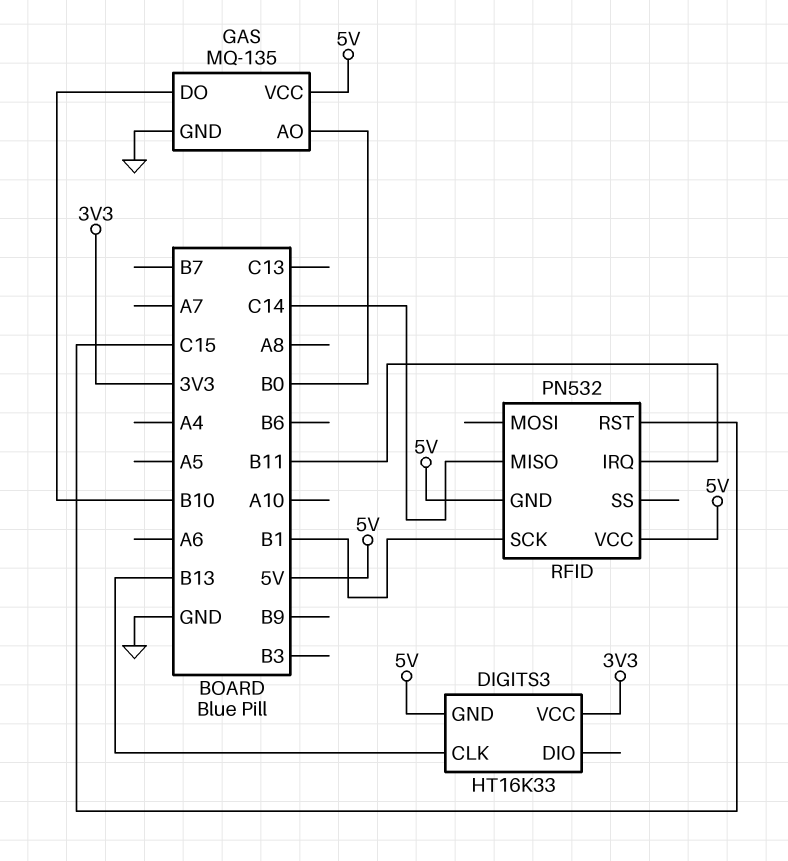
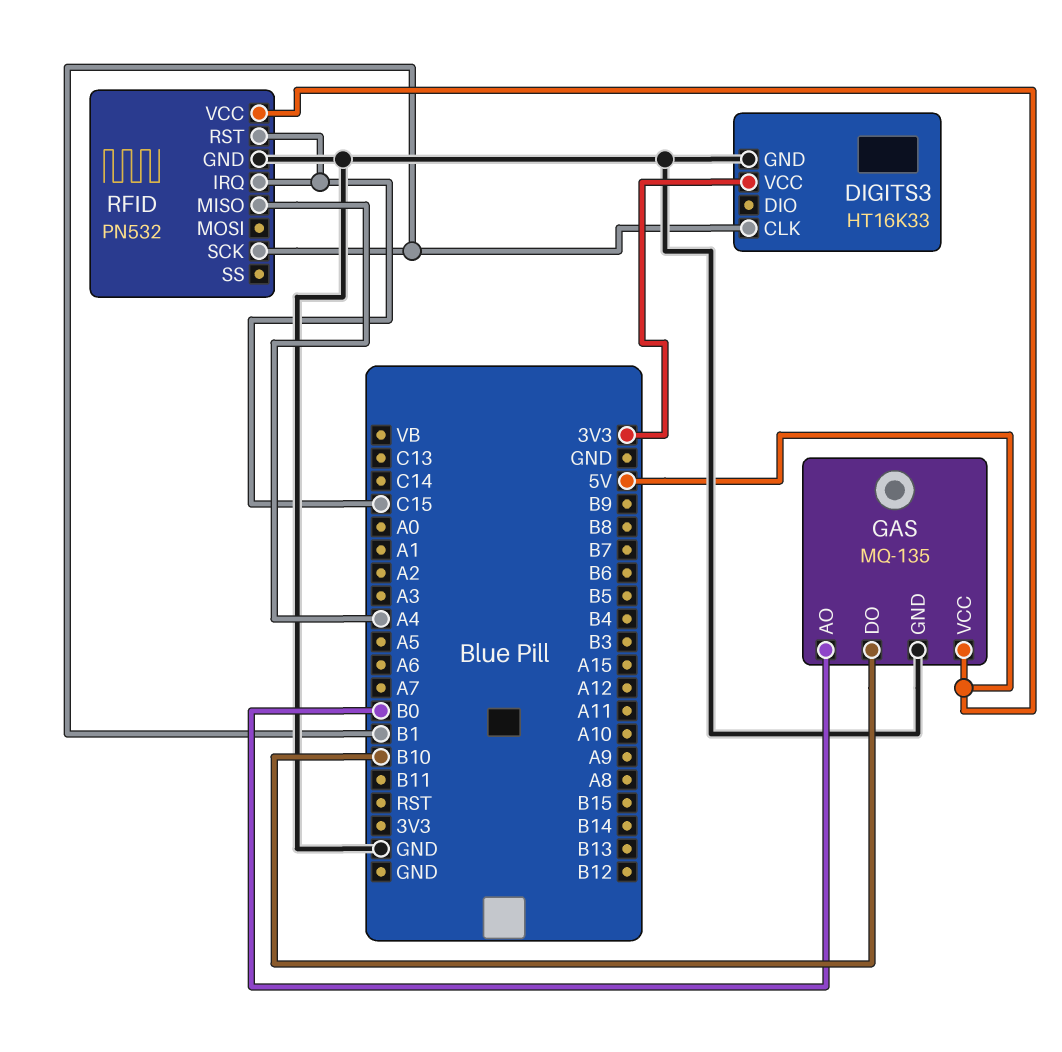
DIGITS3 pin CLK: B13 -> B1
DIGITS3 pin GND: 5V -> GND
RFID pin GND: 5V -> GND
RFID pin IRQ: B11 -> C15
RFID pin MISO: C14 -> A4

